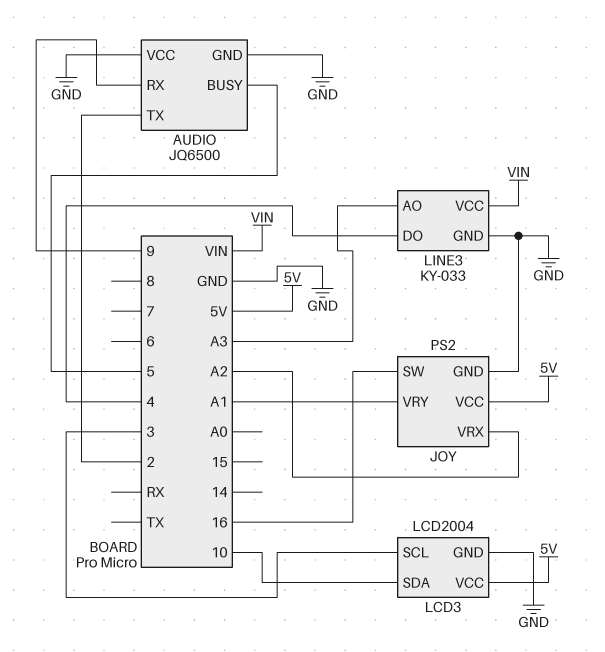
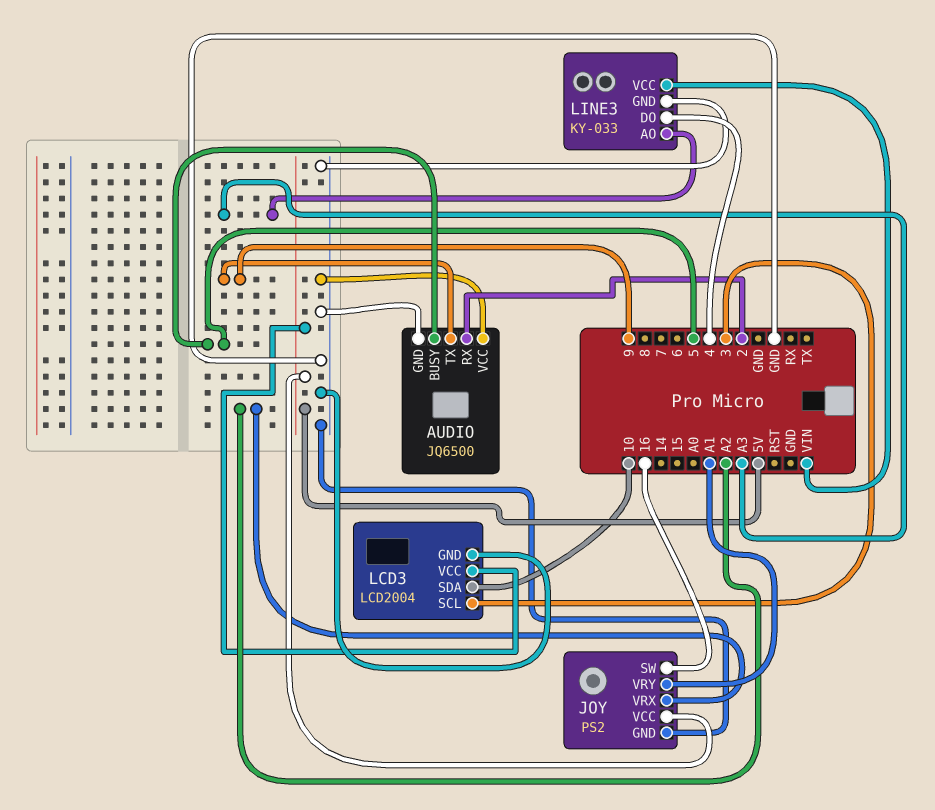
AUDIO pin RX: 9 -> 2
AUDIO pin TX: 2 -> 9

